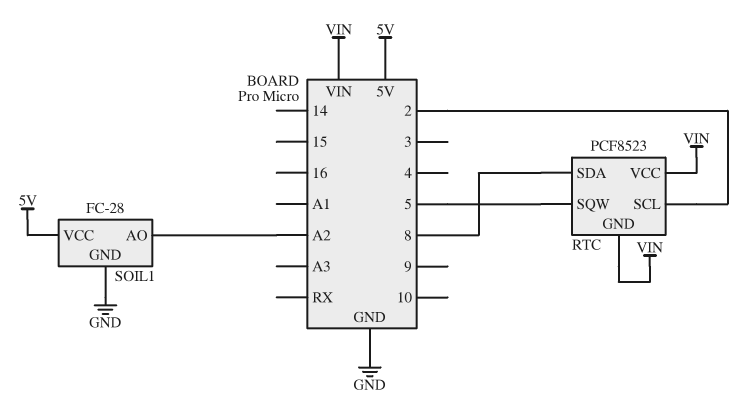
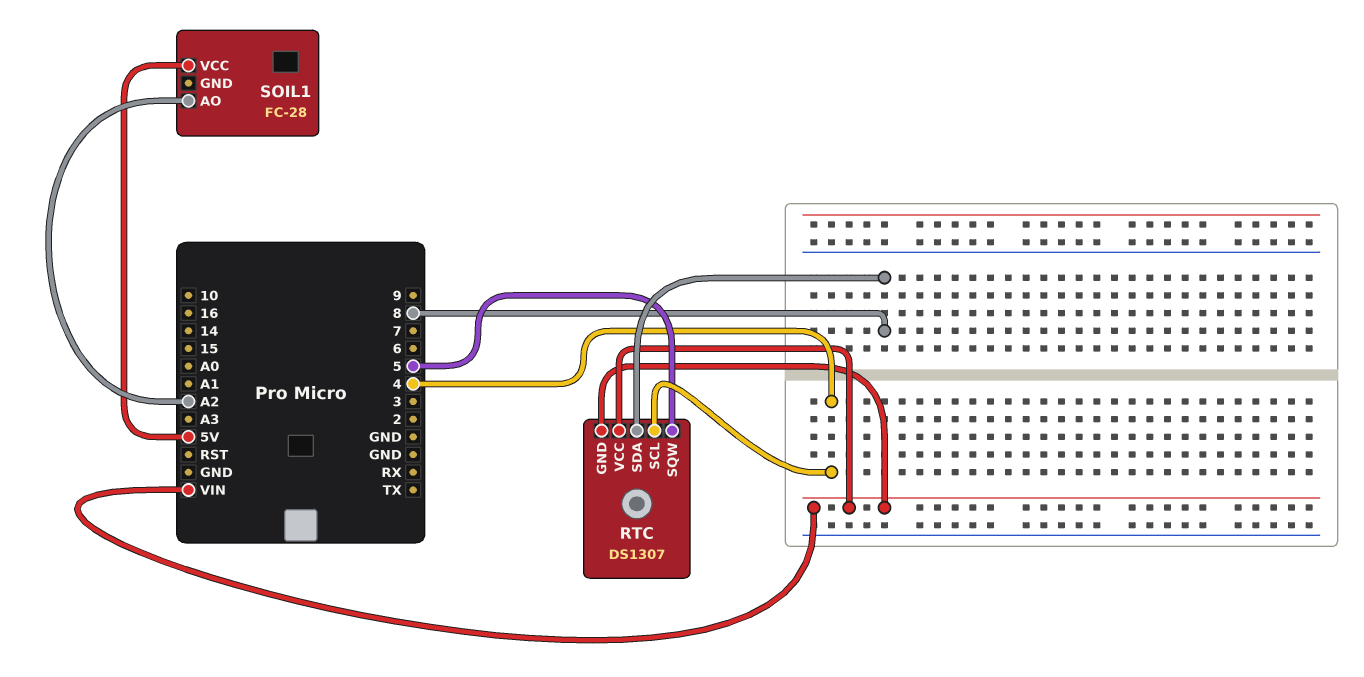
RTC: PCF8523 -> DS1307
RTC pin SCL: 2 -> 4
SOIL1 pin GND: GND -> none

